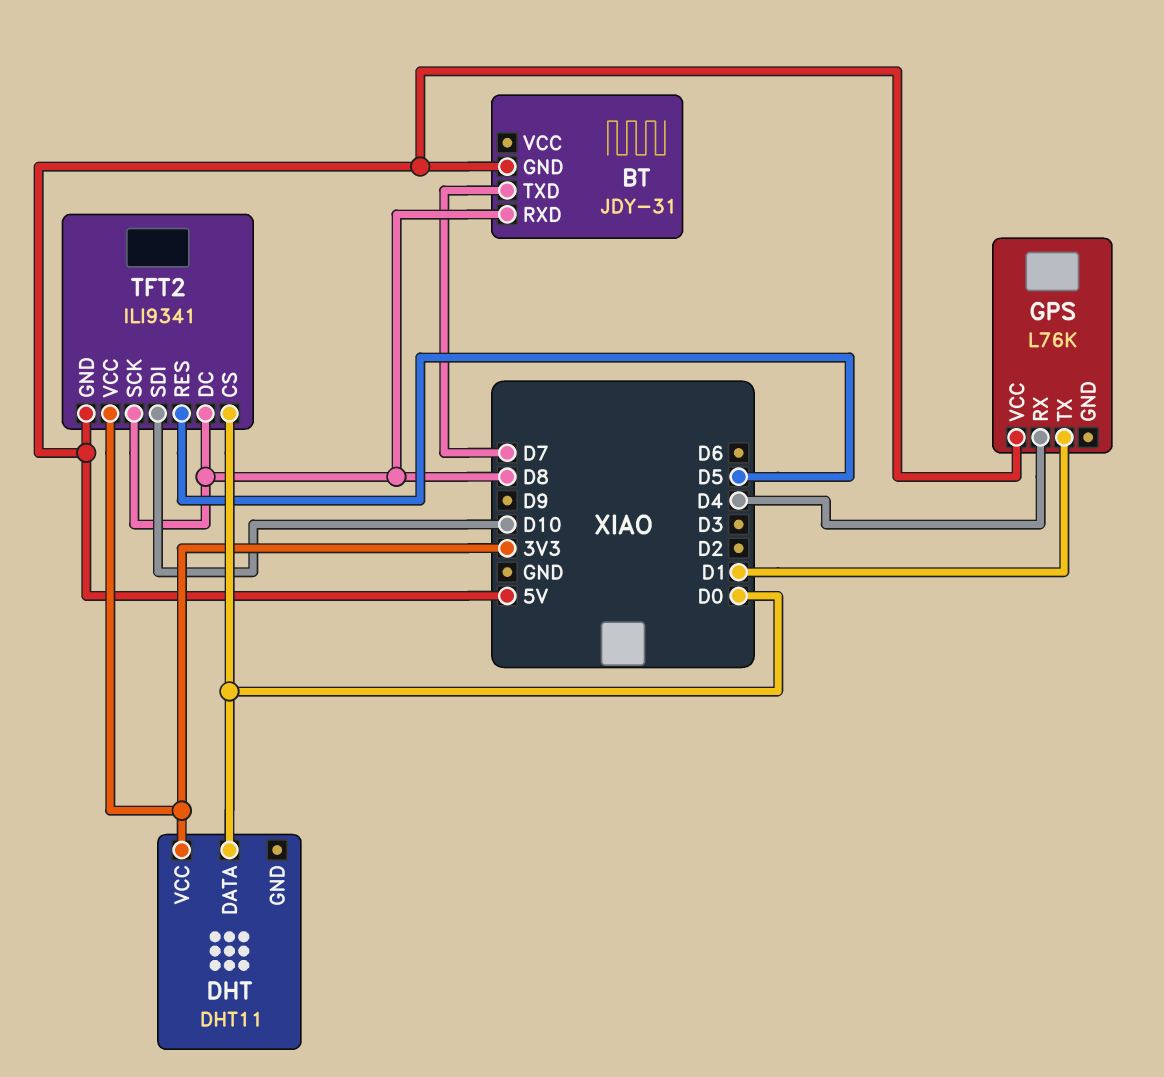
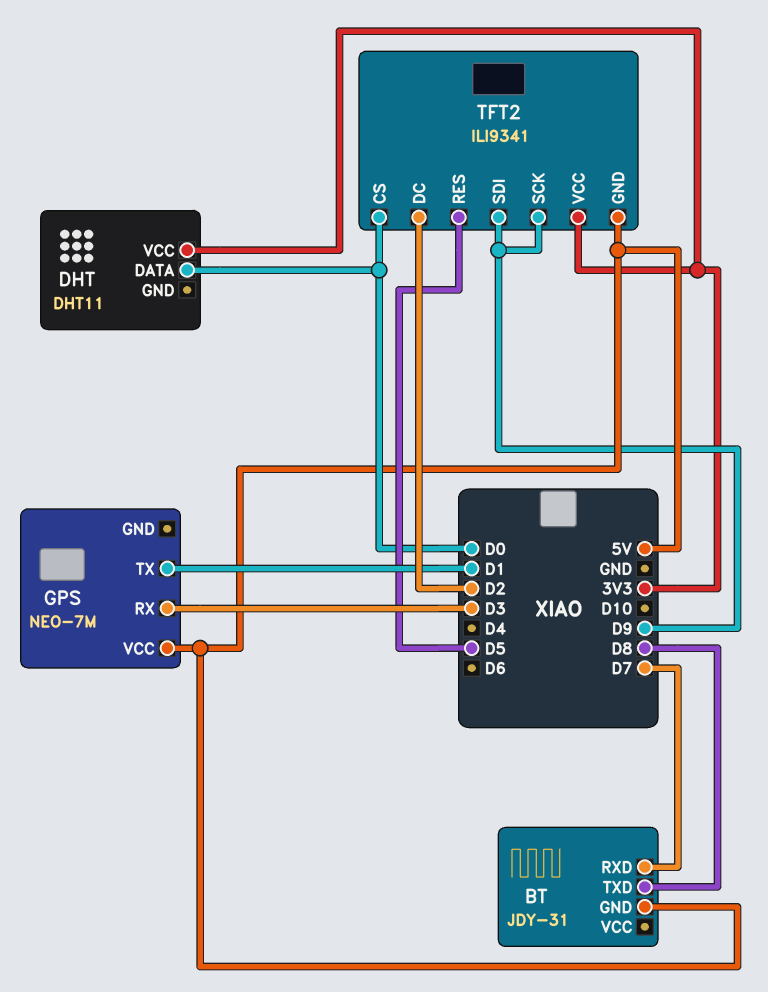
BT pin RXD: D8 -> D7
BT pin TXD: D7 -> D8
GPS: L76K -> NEO-7M
GPS pin RX: D4 -> D3
TFT2 pin DC: D8 -> D2
TFT2 pin SCK: D8 -> D9
TFT2 pin SDI: D10 -> D9

